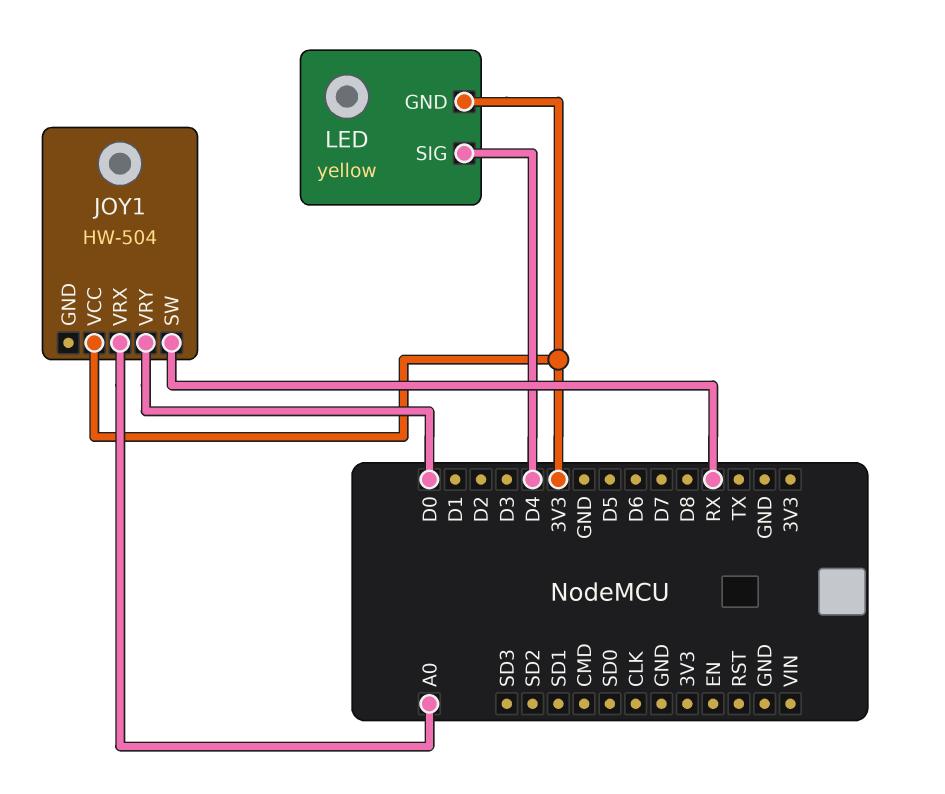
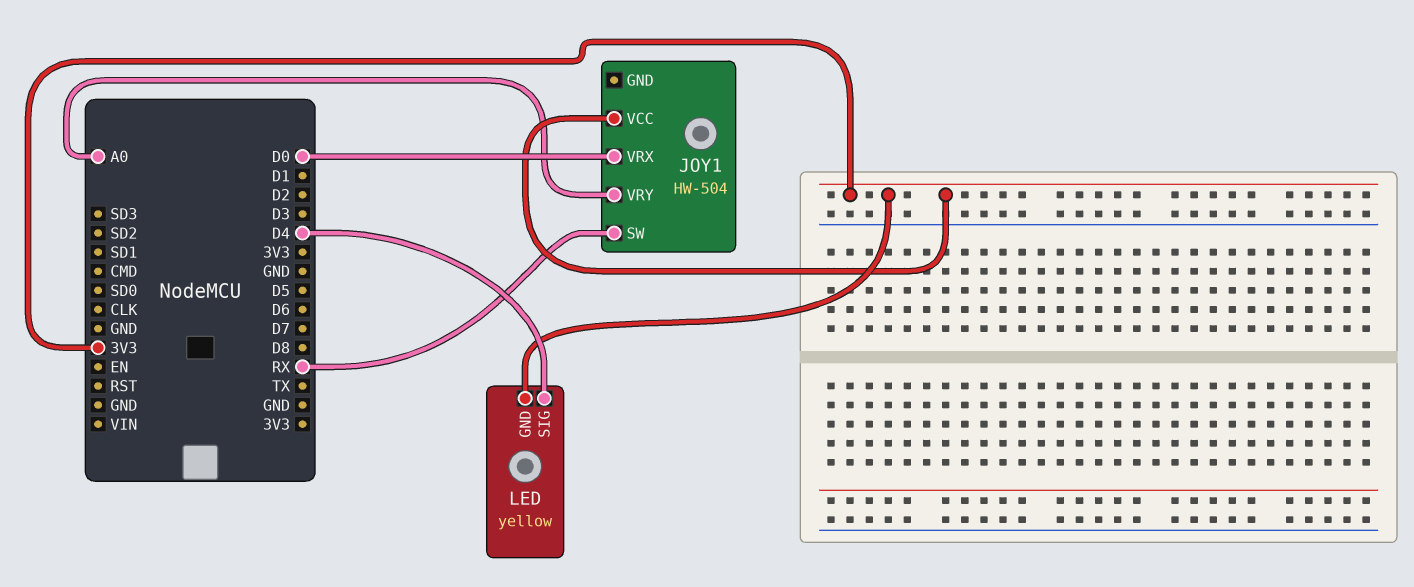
JOY1 pin VRX: A0 -> D0
JOY1 pin VRY: D0 -> A0

